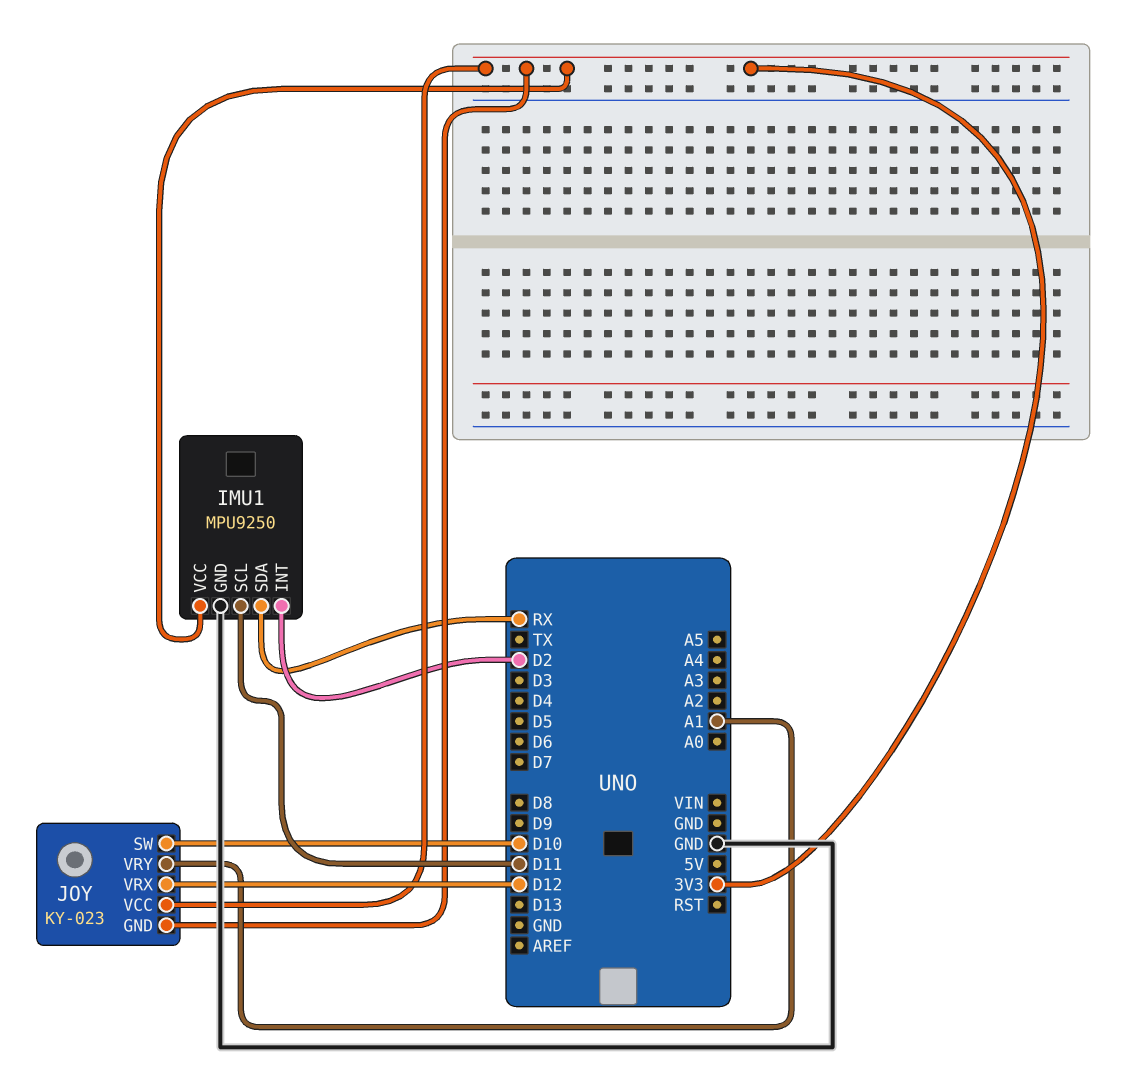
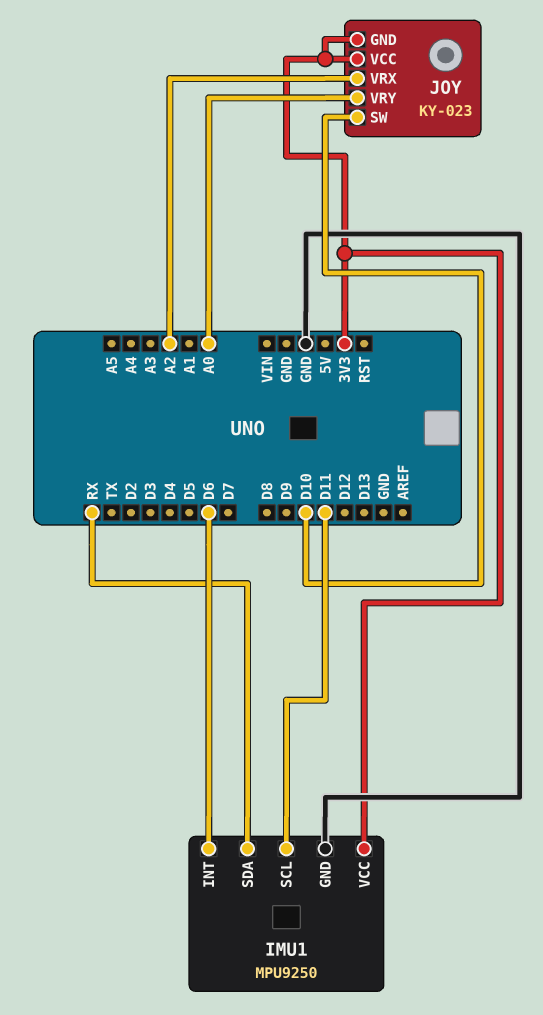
IMU1 pin INT: D2 -> D6
JOY pin VRX: D12 -> A2
JOY pin VRY: A1 -> A0

